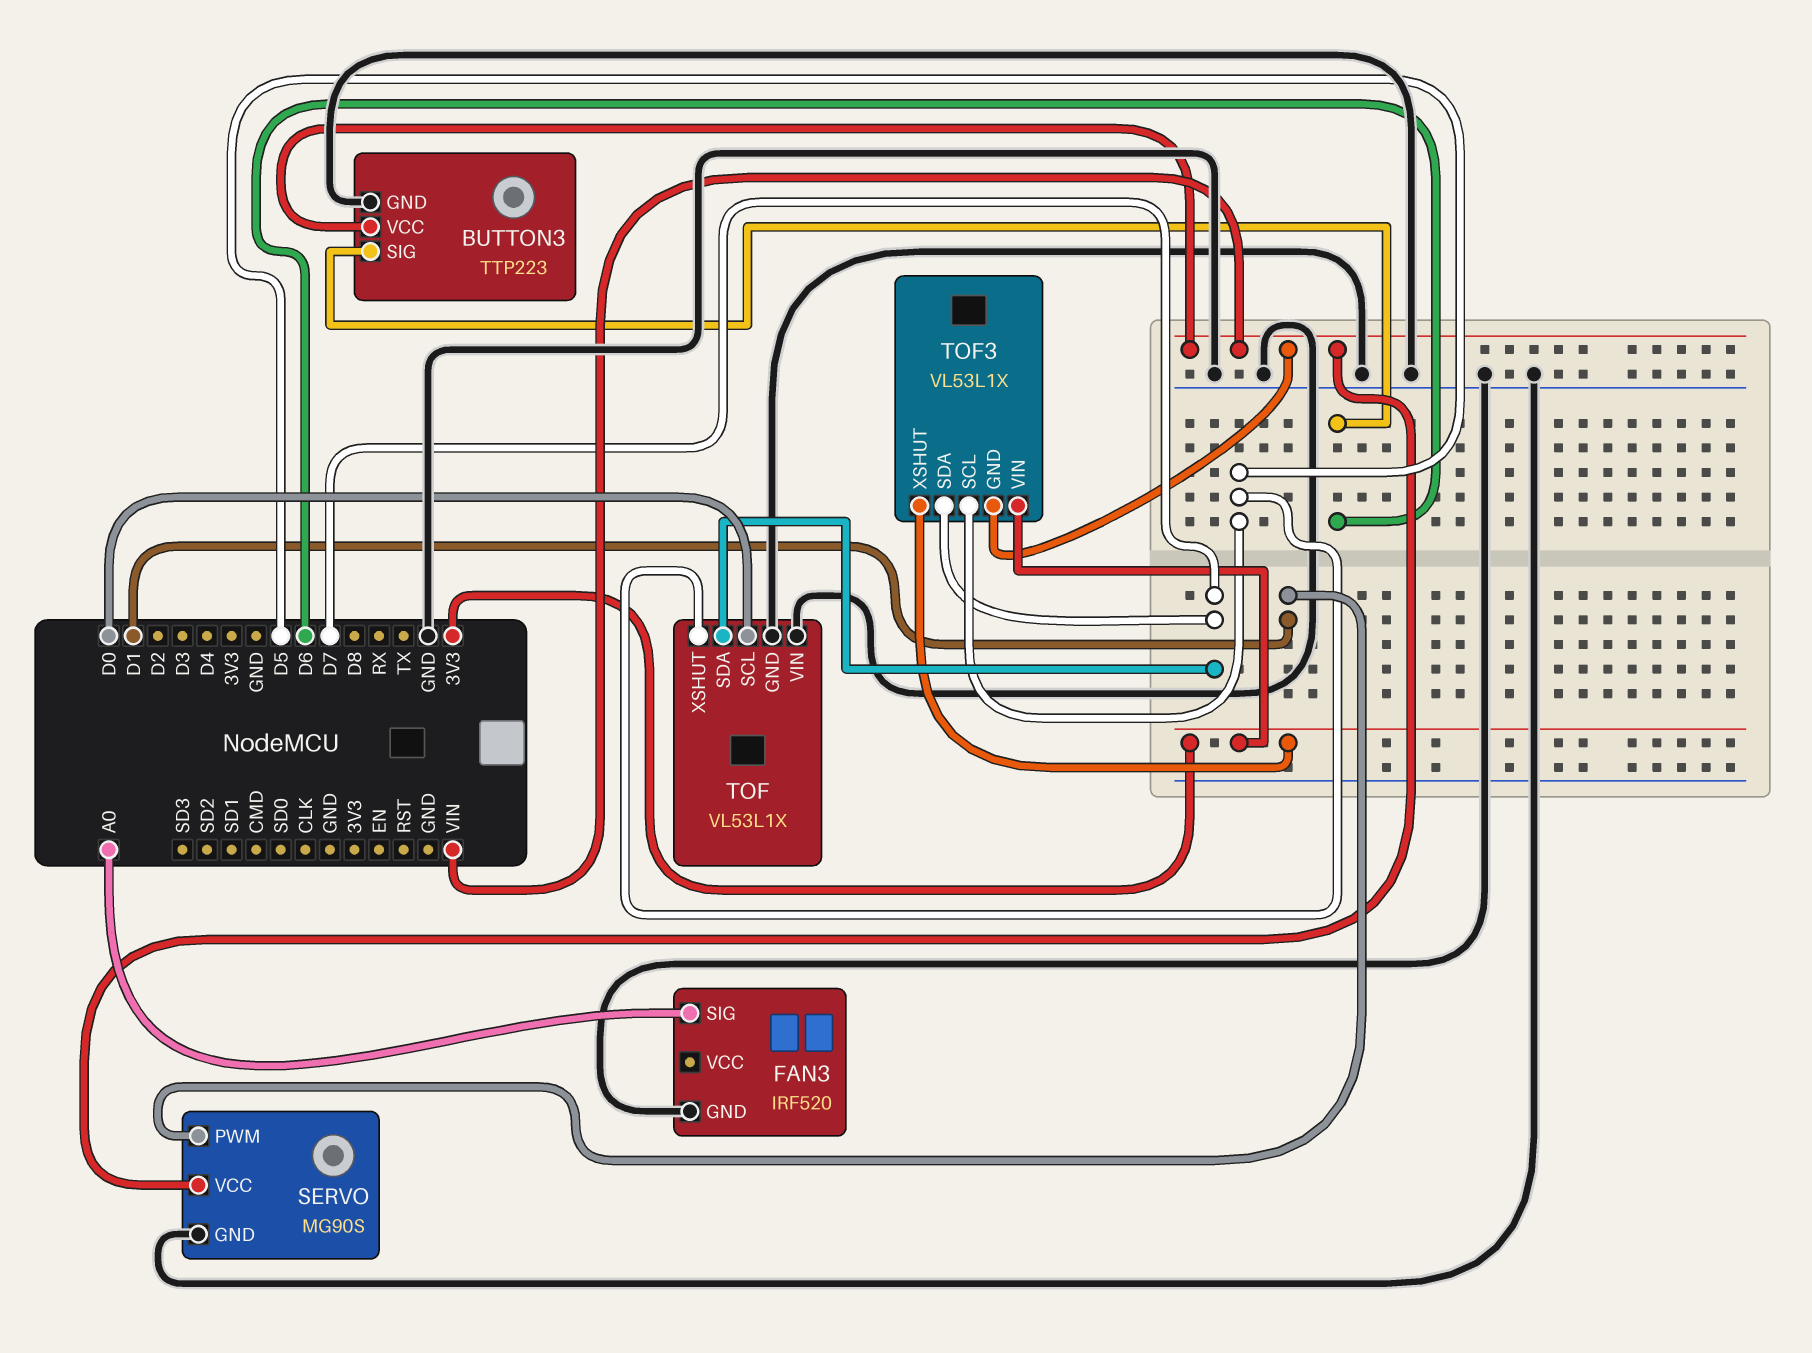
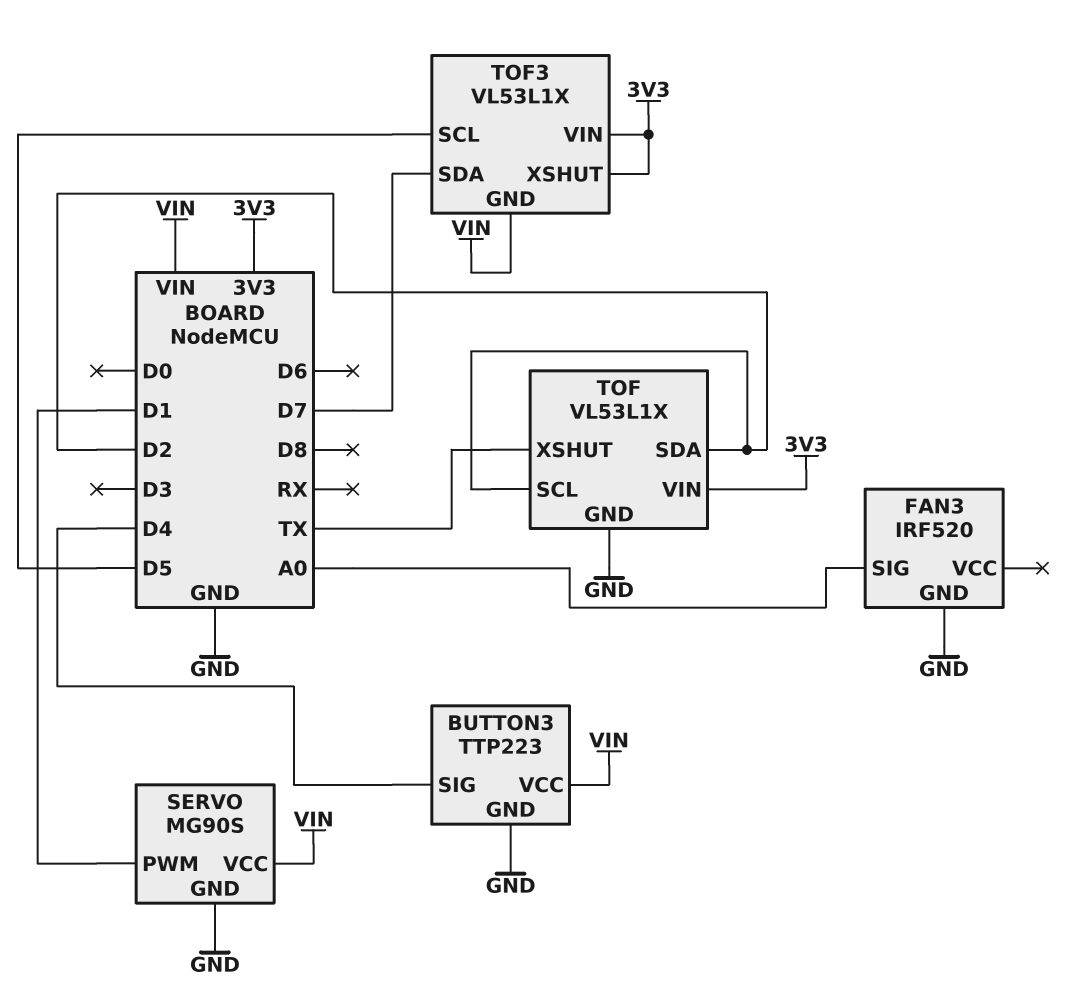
BUTTON3 pin SIG: D6 -> D4
TOF pin SCL: D0 -> D2
TOF pin SDA: D7 -> D2
TOF pin VIN: GND -> 3V3
TOF pin XSHUT: D5 -> TX

